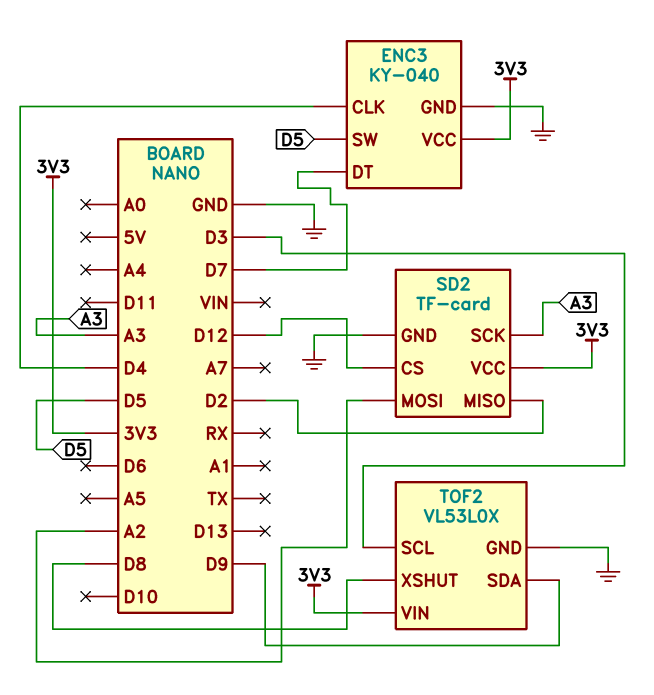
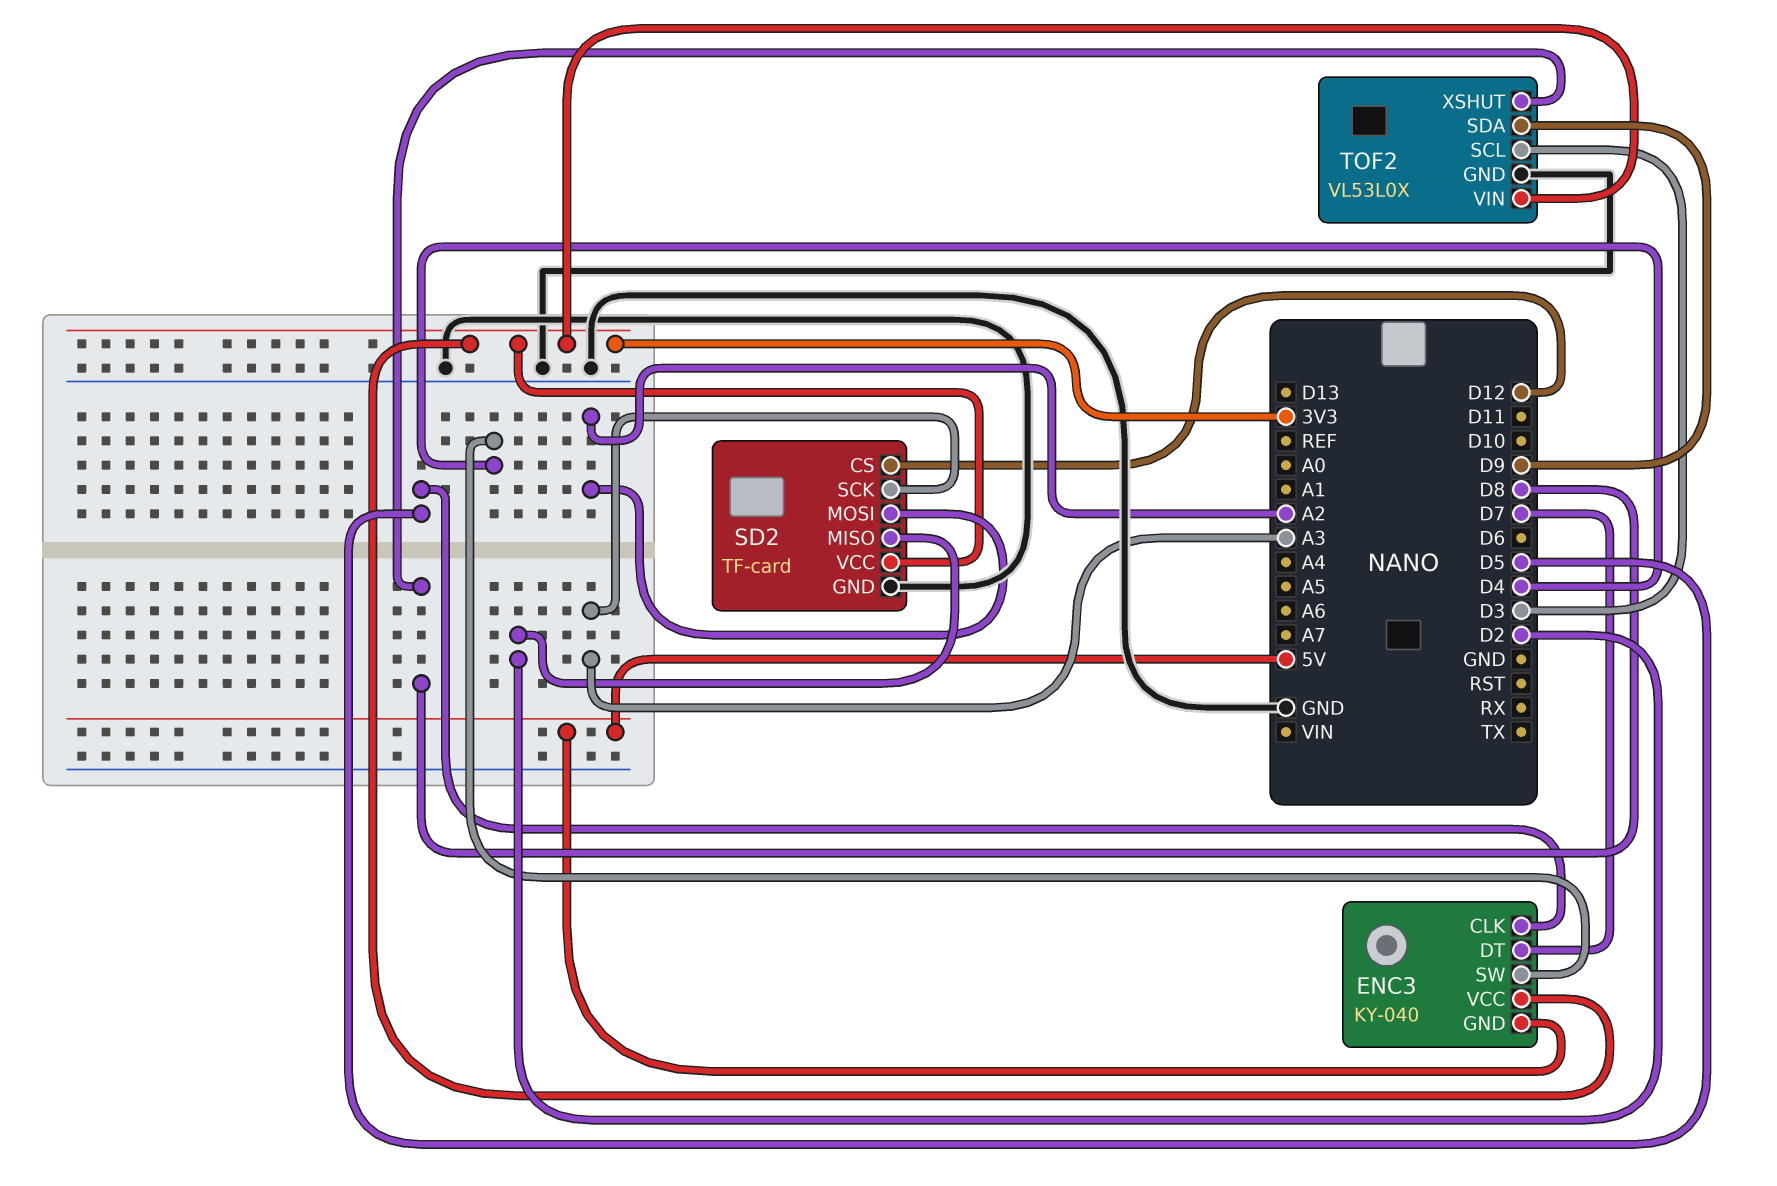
ENC3 pin CLK: D4 -> D5
ENC3 pin GND: GND -> 5V
ENC3 pin SW: D5 -> D4

